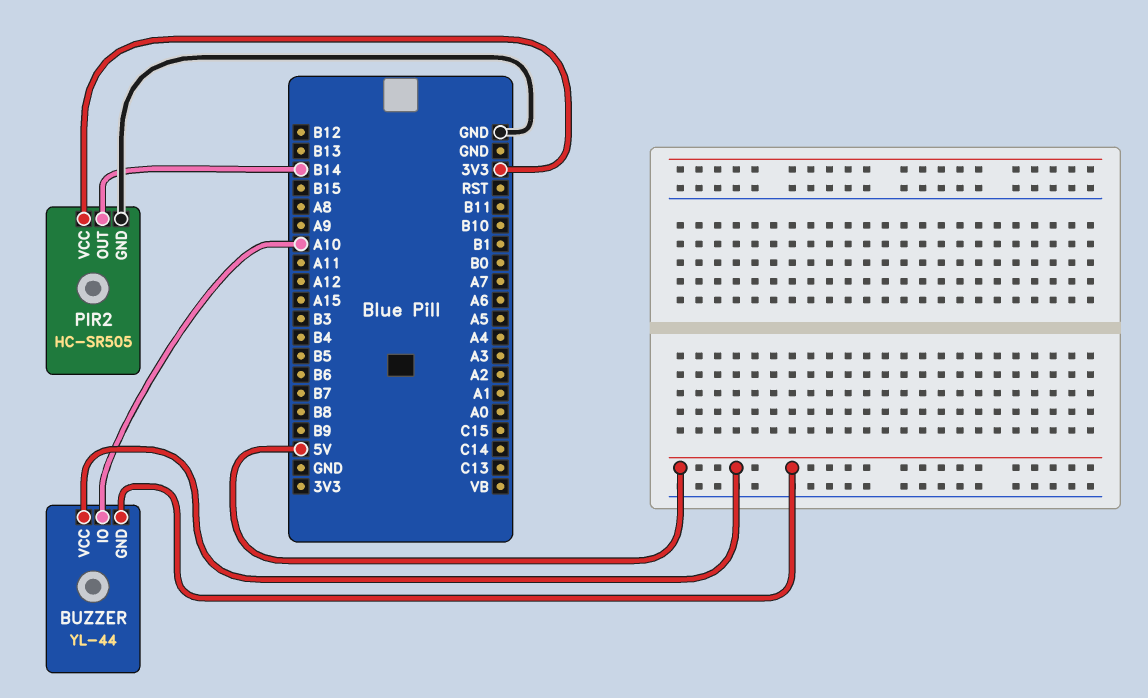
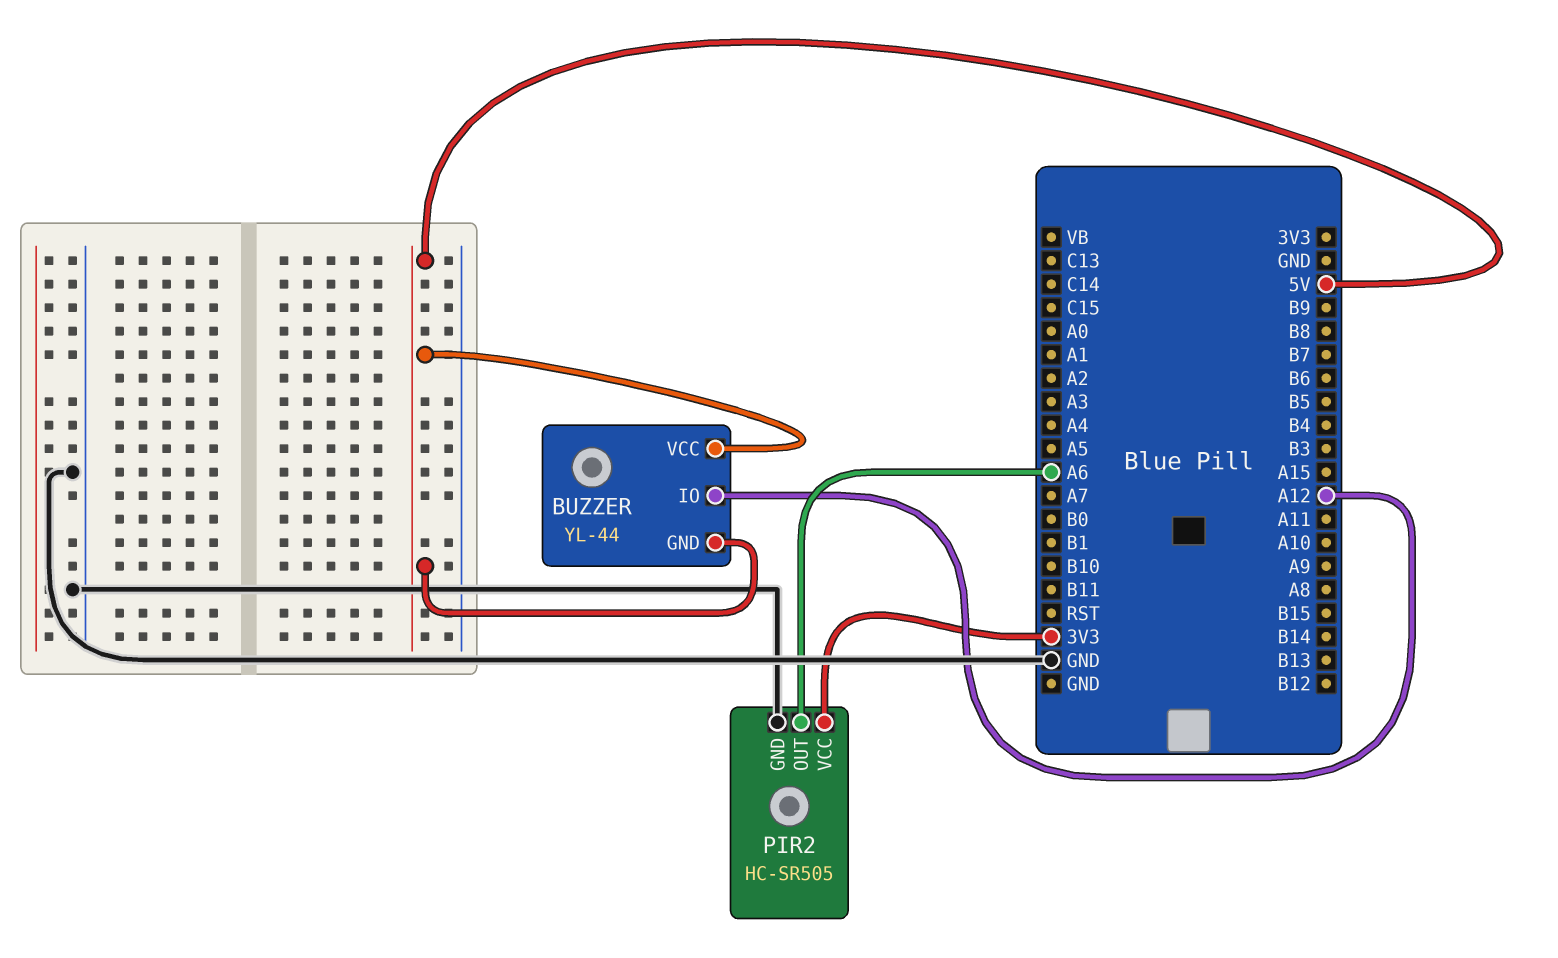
BUZZER pin IO: A10 -> A12
PIR2 pin OUT: B14 -> A6

